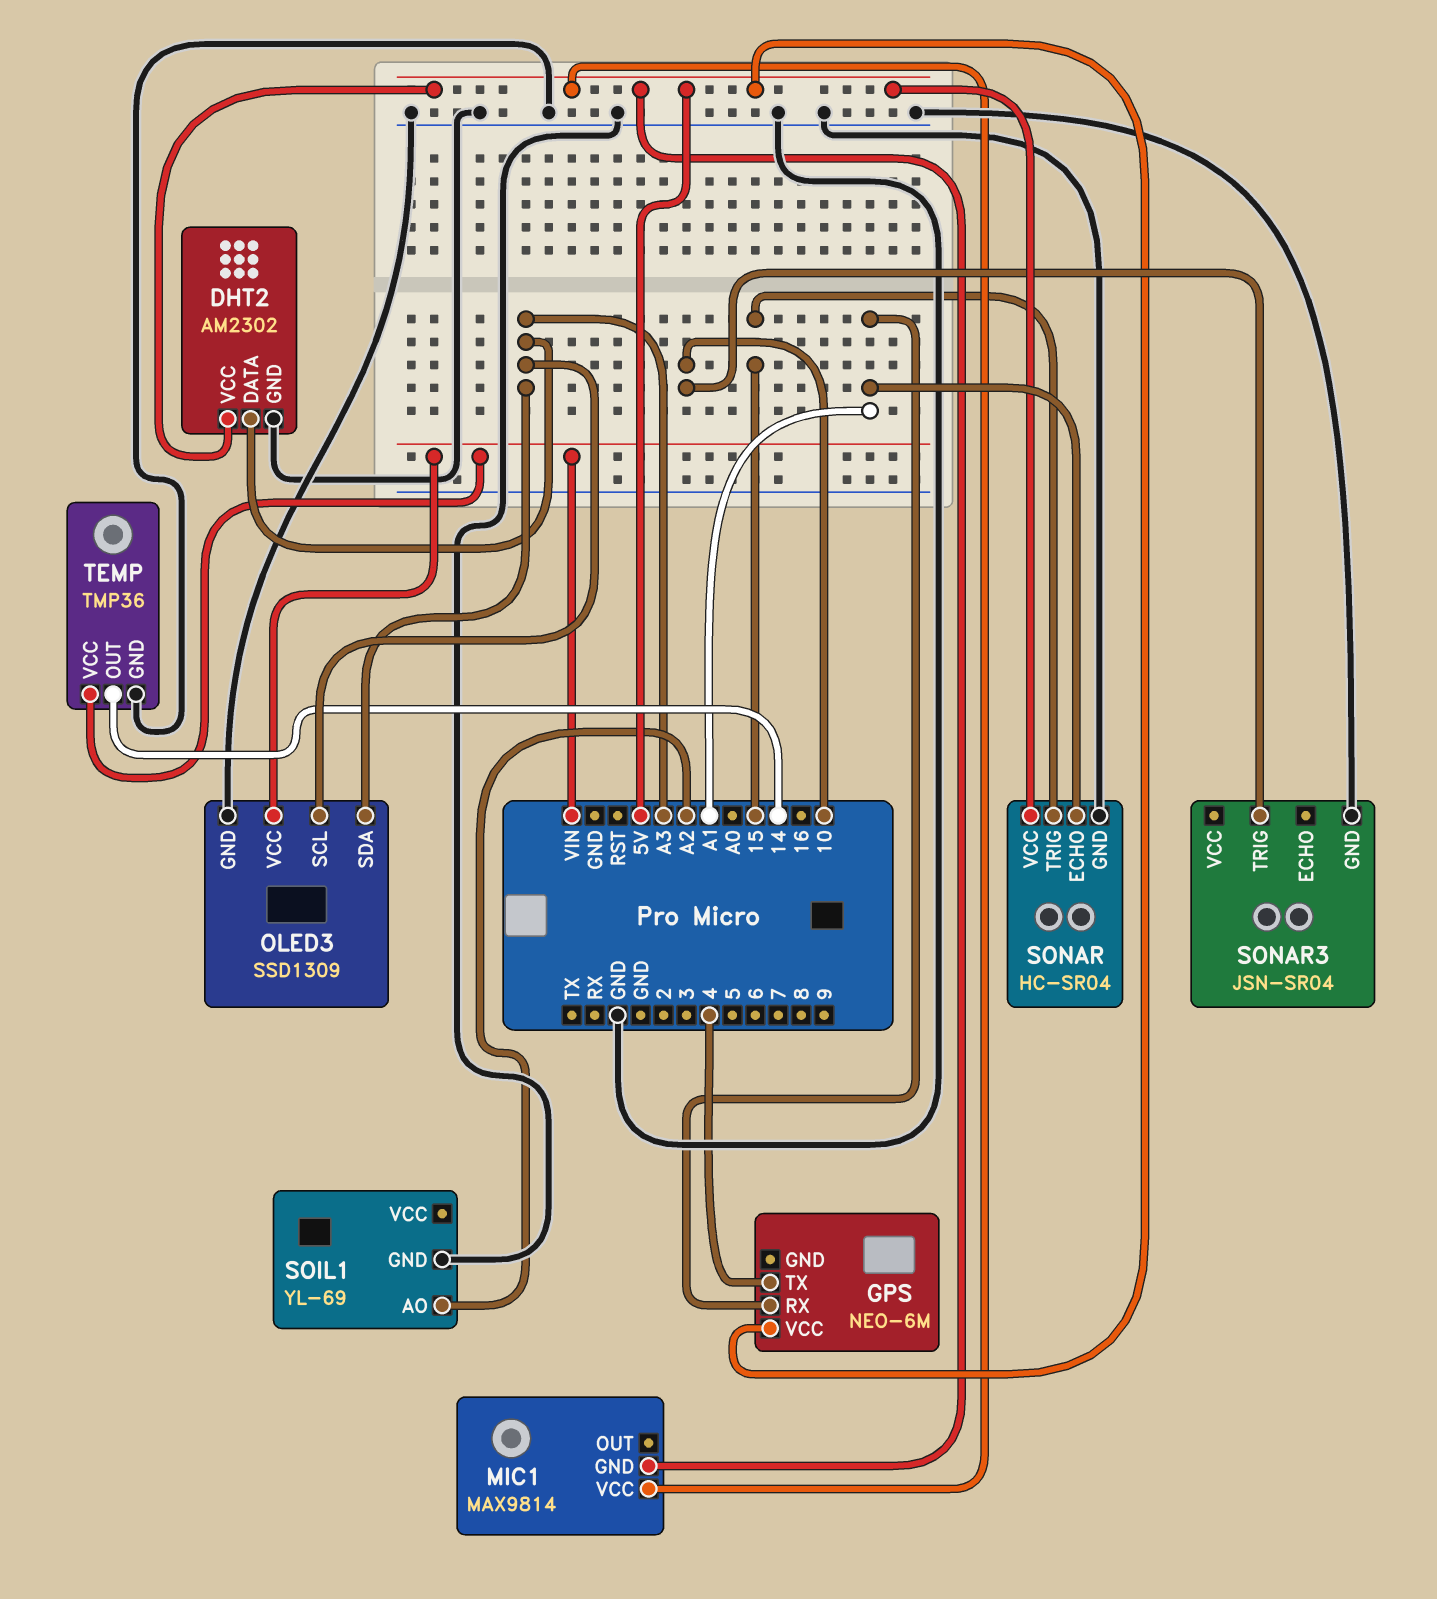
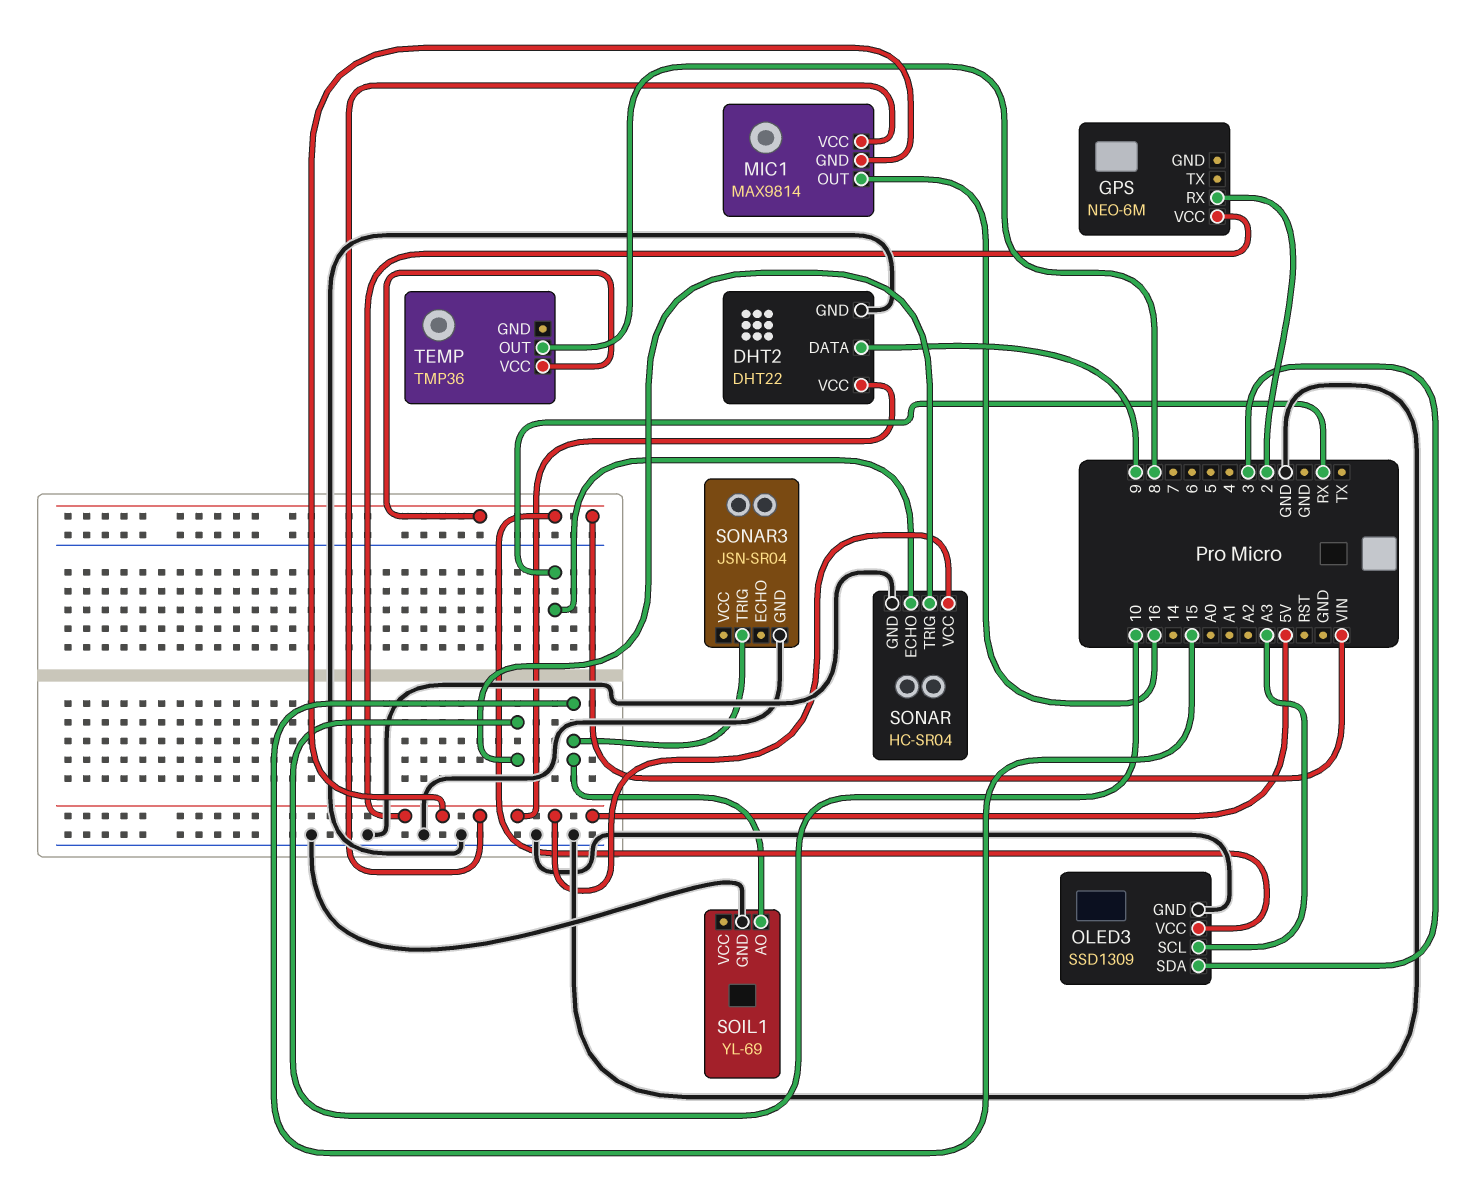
DHT2: AM2302 -> DHT22
DHT2 pin DATA: A3 -> 9
GPS pin RX: A1 -> 2
GPS pin TX: 4 -> none
MIC1 pin OUT: none -> 16
OLED3 pin SDA: A3 -> 3
SOIL1 pin AO: A2 -> 15
SONAR pin ECHO: A1 -> RX
SONAR pin TRIG: 15 -> 10
SONAR3 pin TRIG: 10 -> 15
TEMP pin GND: GND -> none
TEMP pin OUT: 14 -> 8

